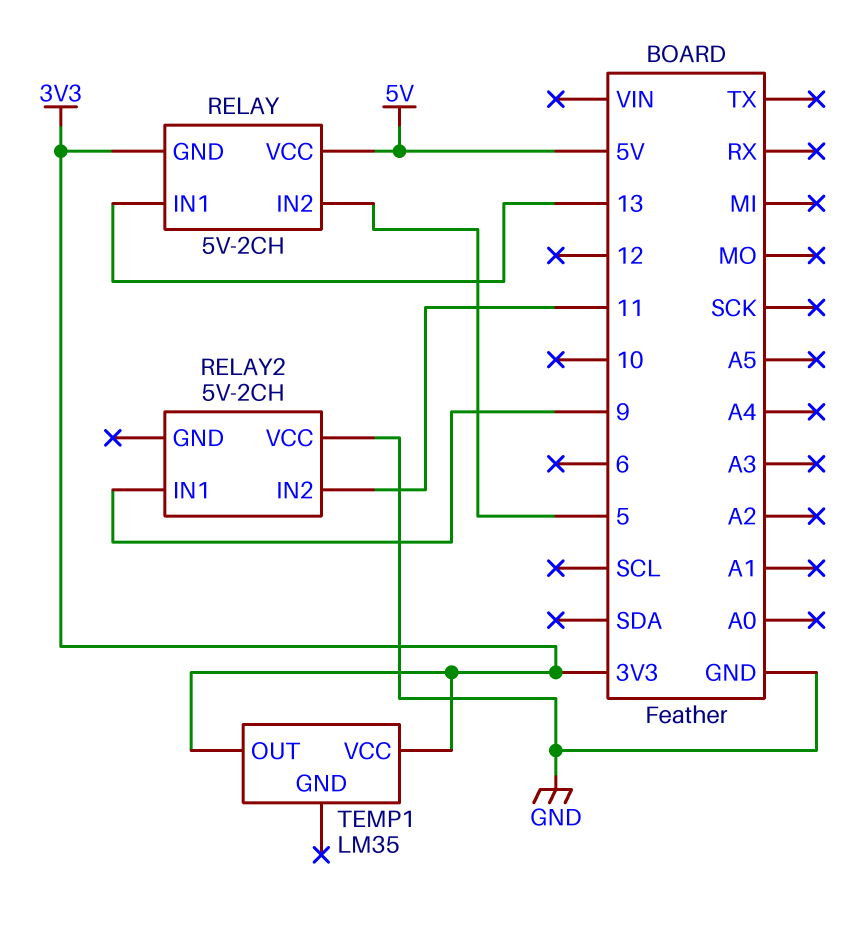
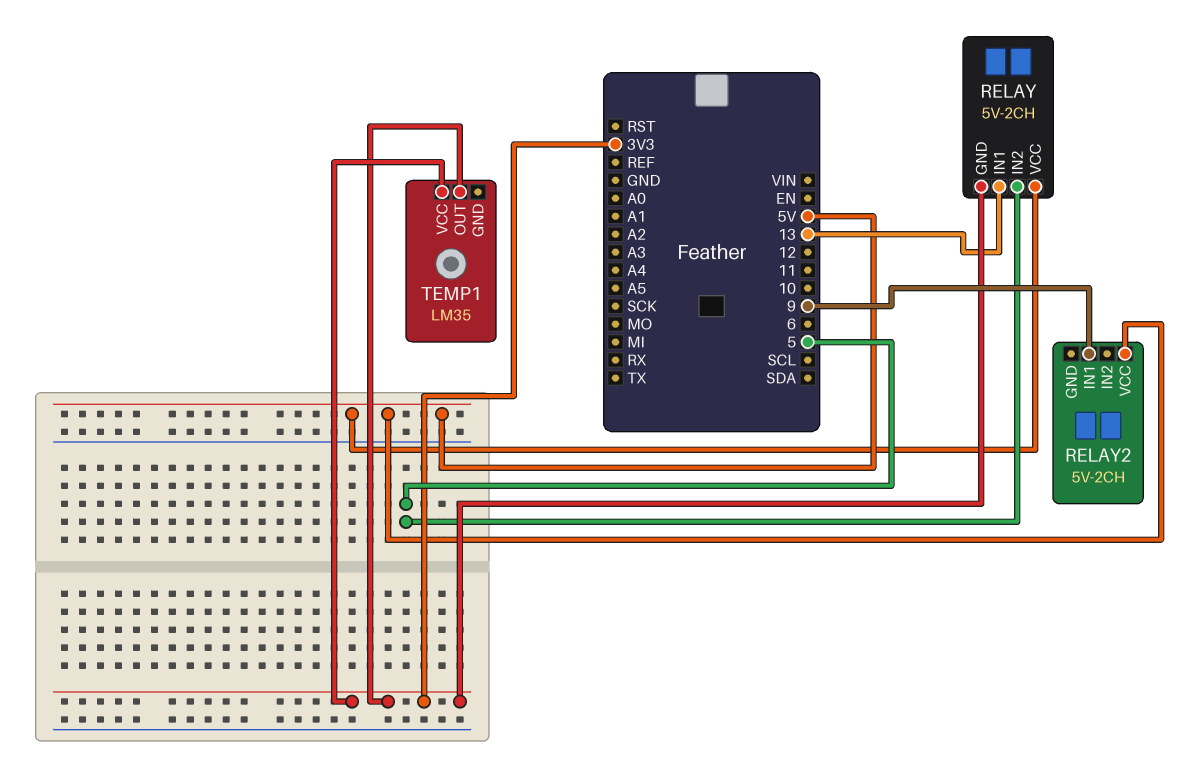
RELAY2 pin IN2: 11 -> none
RELAY2 pin VCC: GND -> 5V

